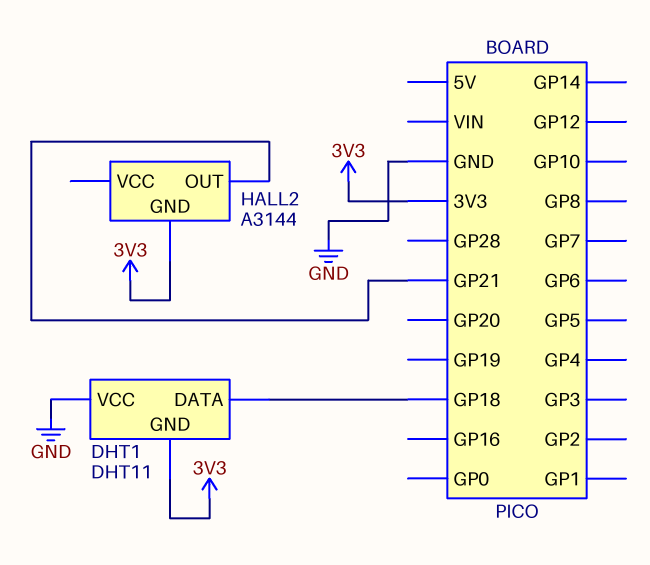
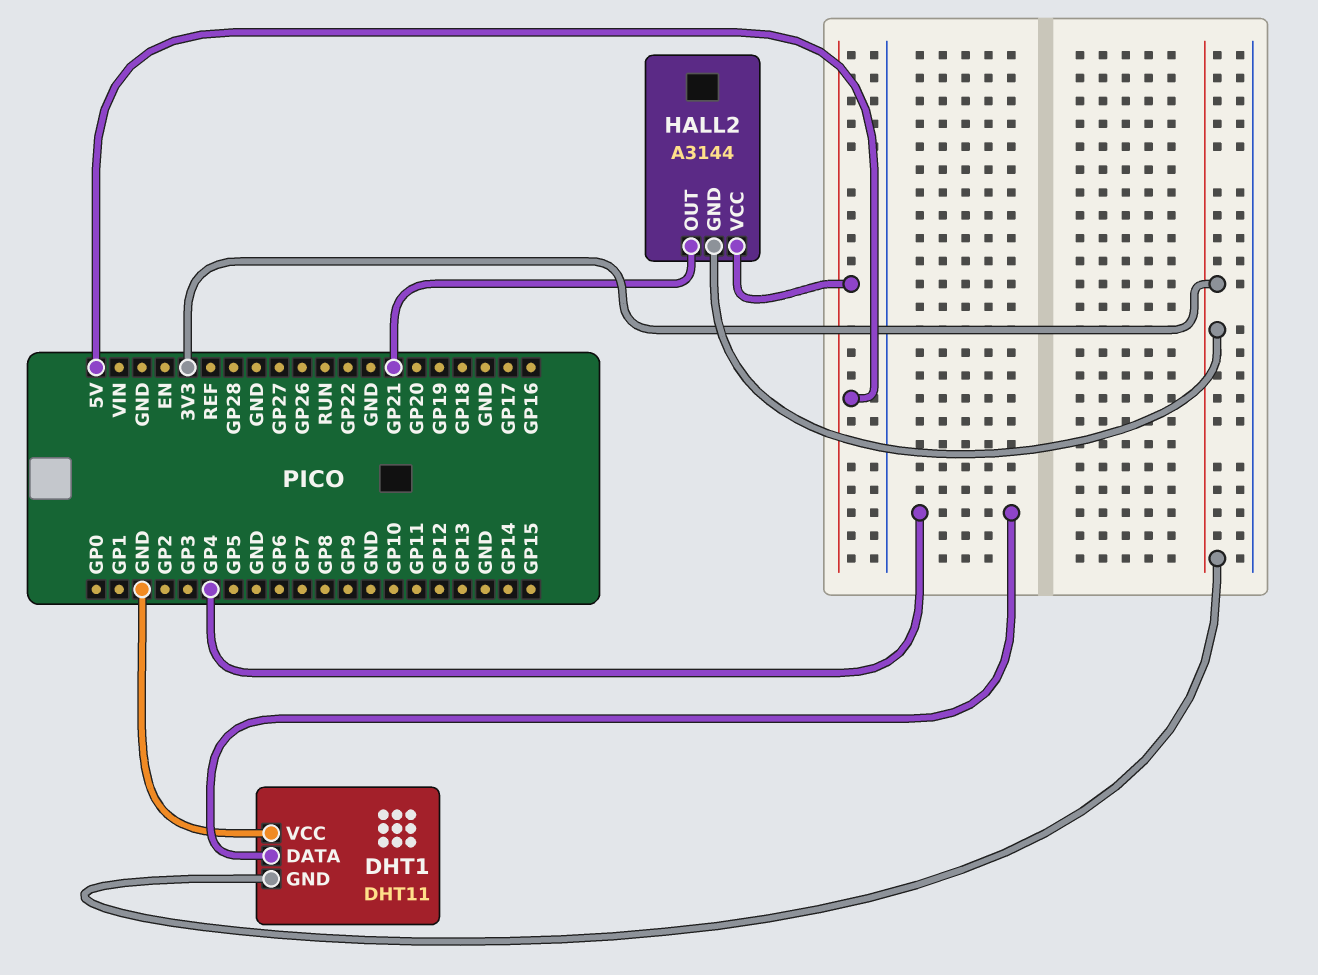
DHT1 pin DATA: GP18 -> GP4
HALL2 pin VCC: none -> 5V

